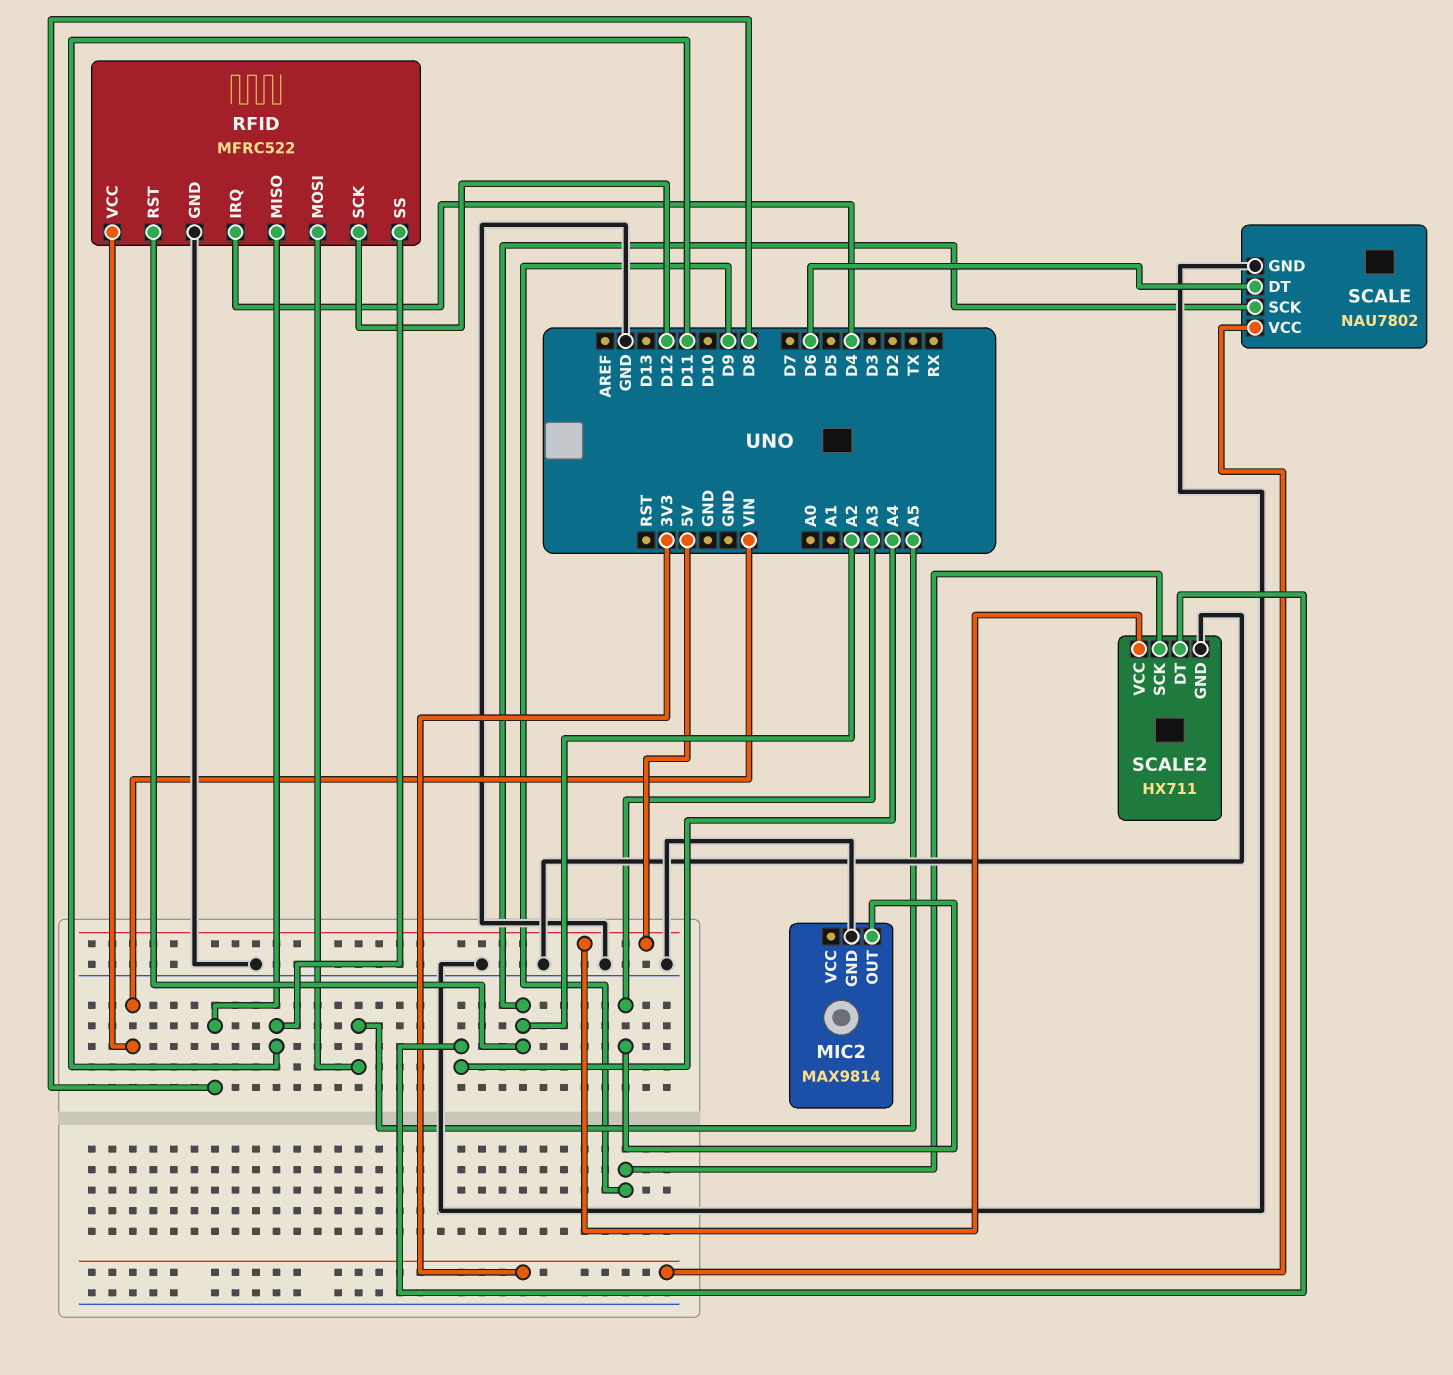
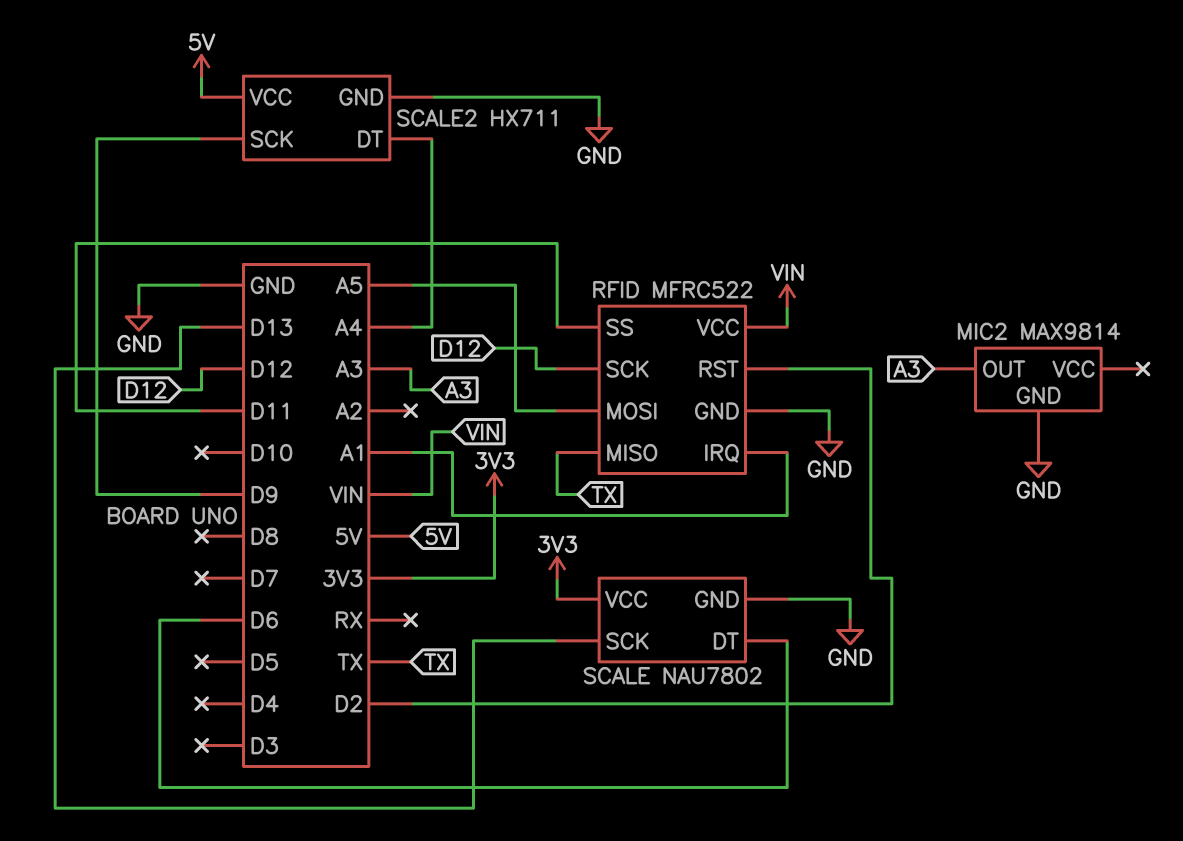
RFID pin IRQ: D4 -> A1
RFID pin MISO: D8 -> TX
RFID pin RST: A2 -> D2
SCALE pin SCK: A2 -> D13

